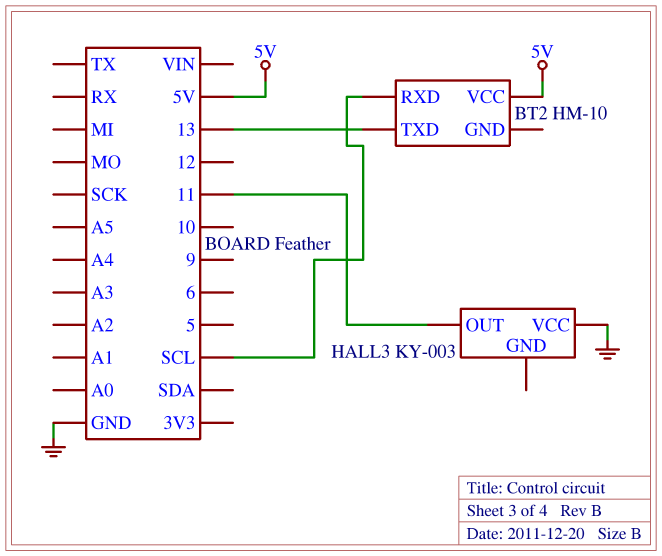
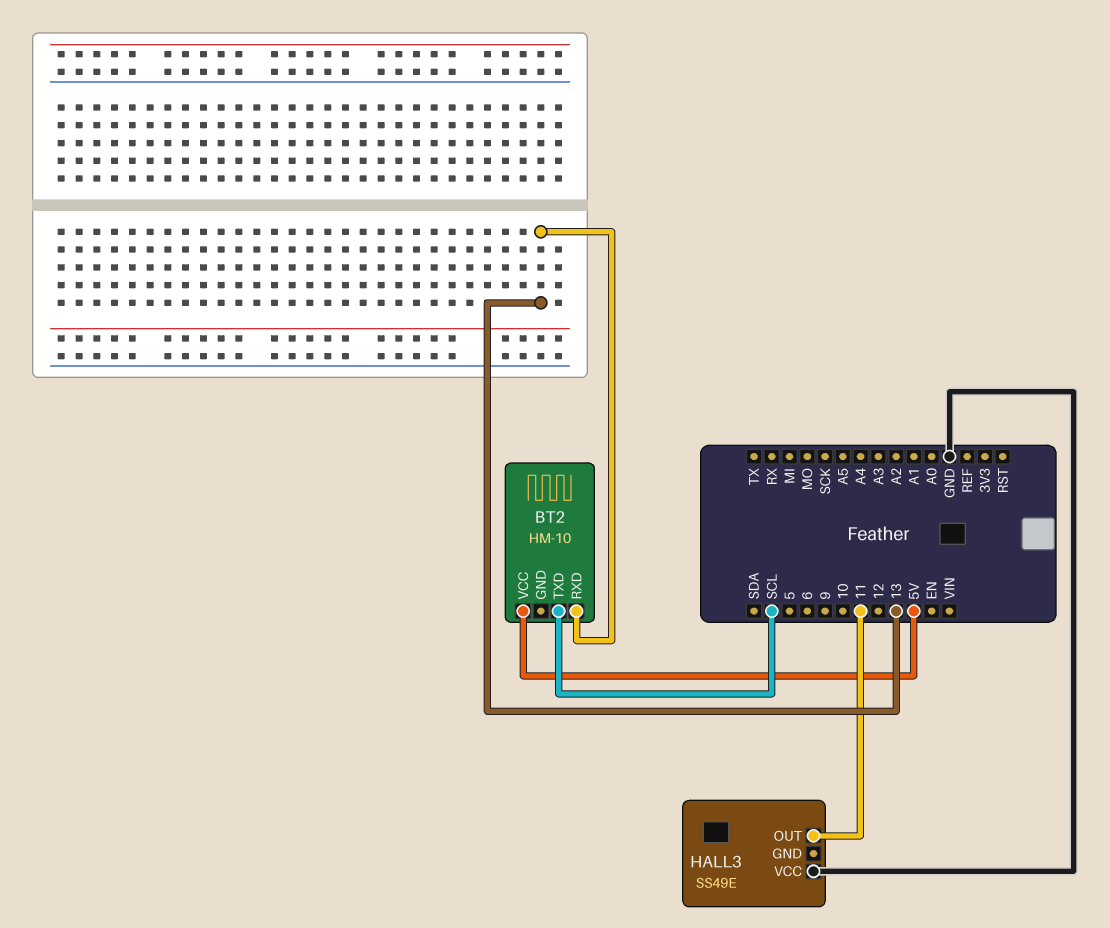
BT2 pin RXD: SCL -> 13
BT2 pin TXD: 13 -> SCL
HALL3: KY-003 -> SS49E

